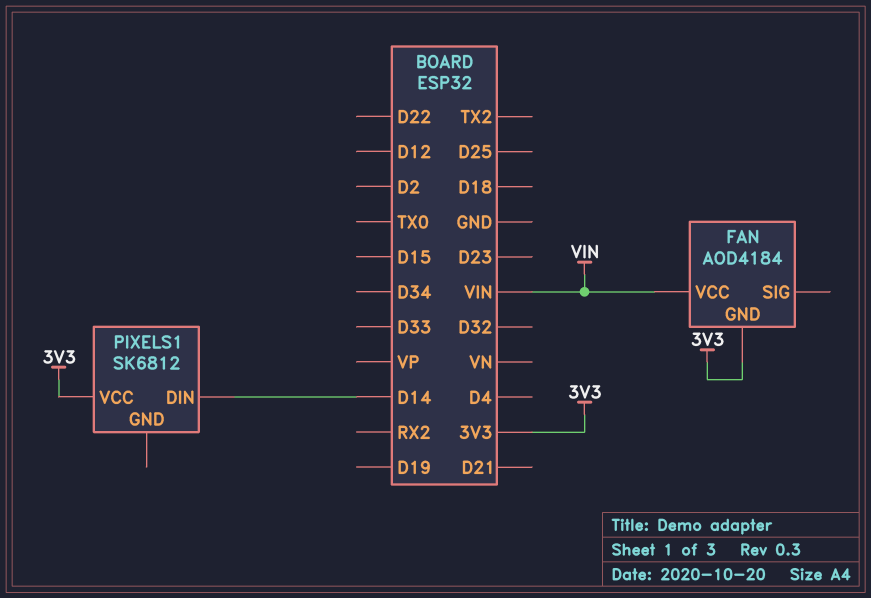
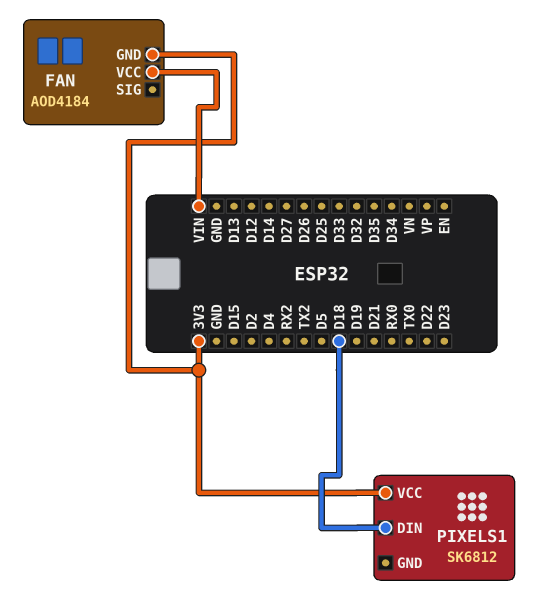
PIXELS1 pin DIN: D14 -> D18

